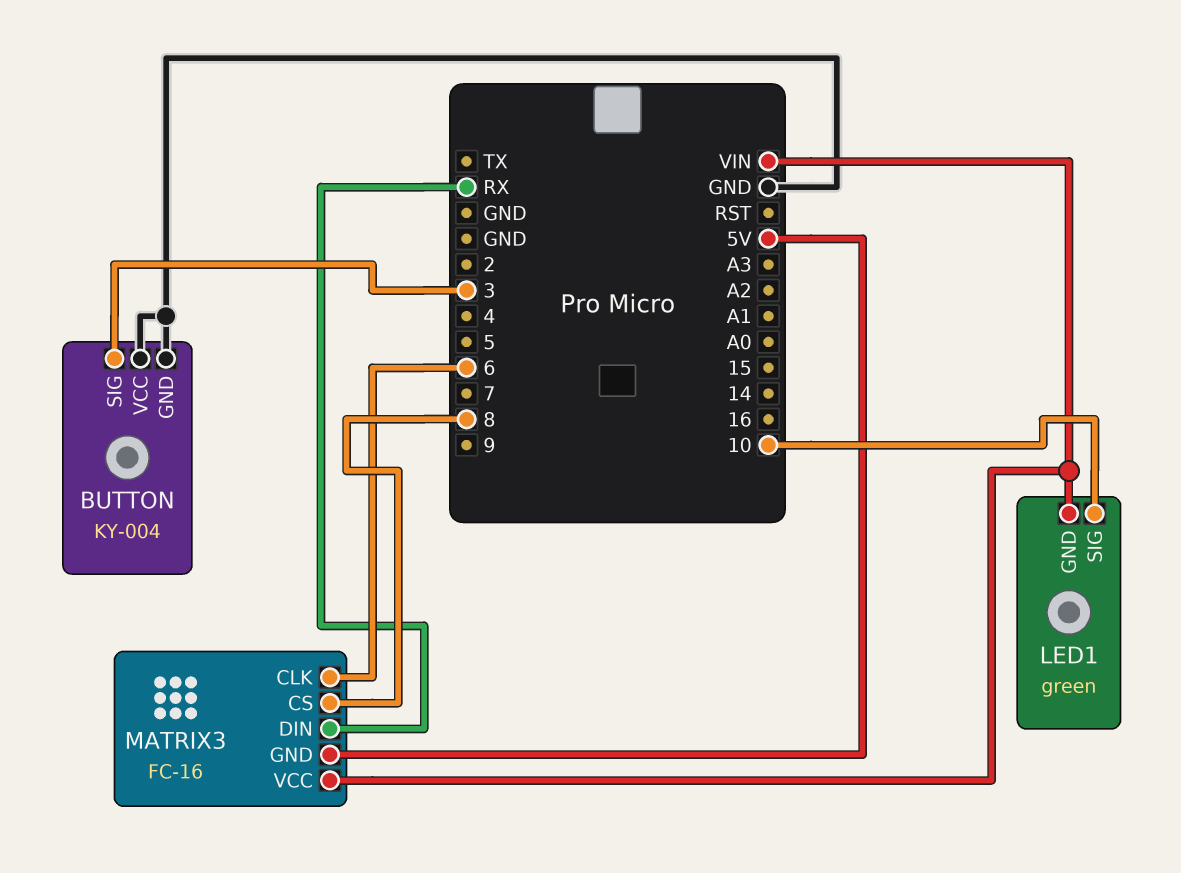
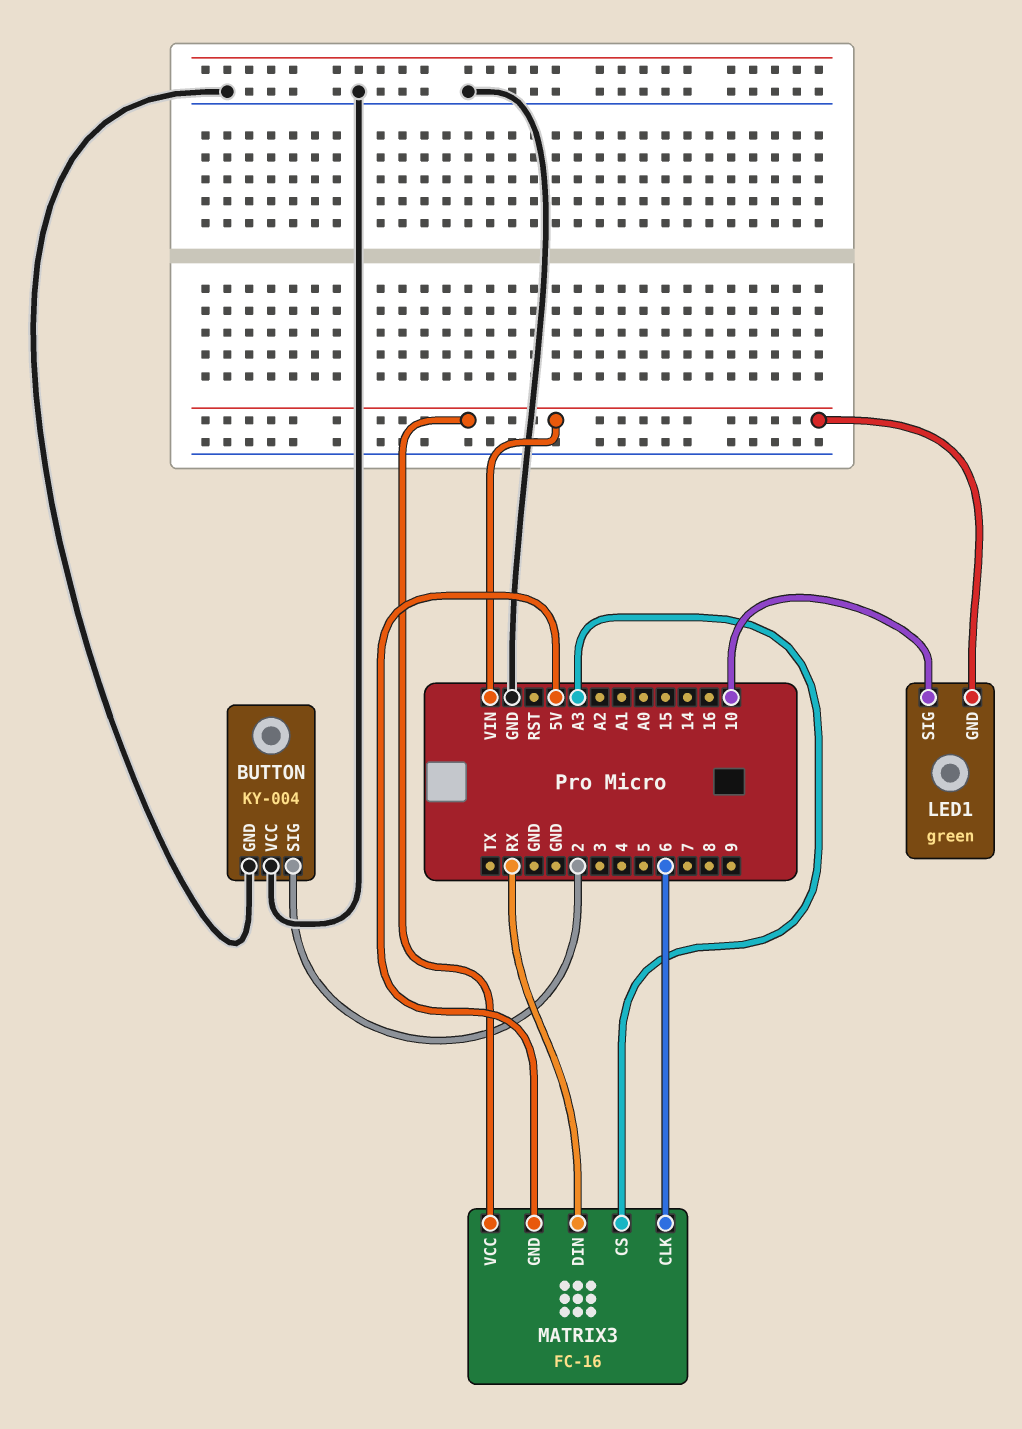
BUTTON pin SIG: 3 -> 2
MATRIX3 pin CS: 8 -> A3

